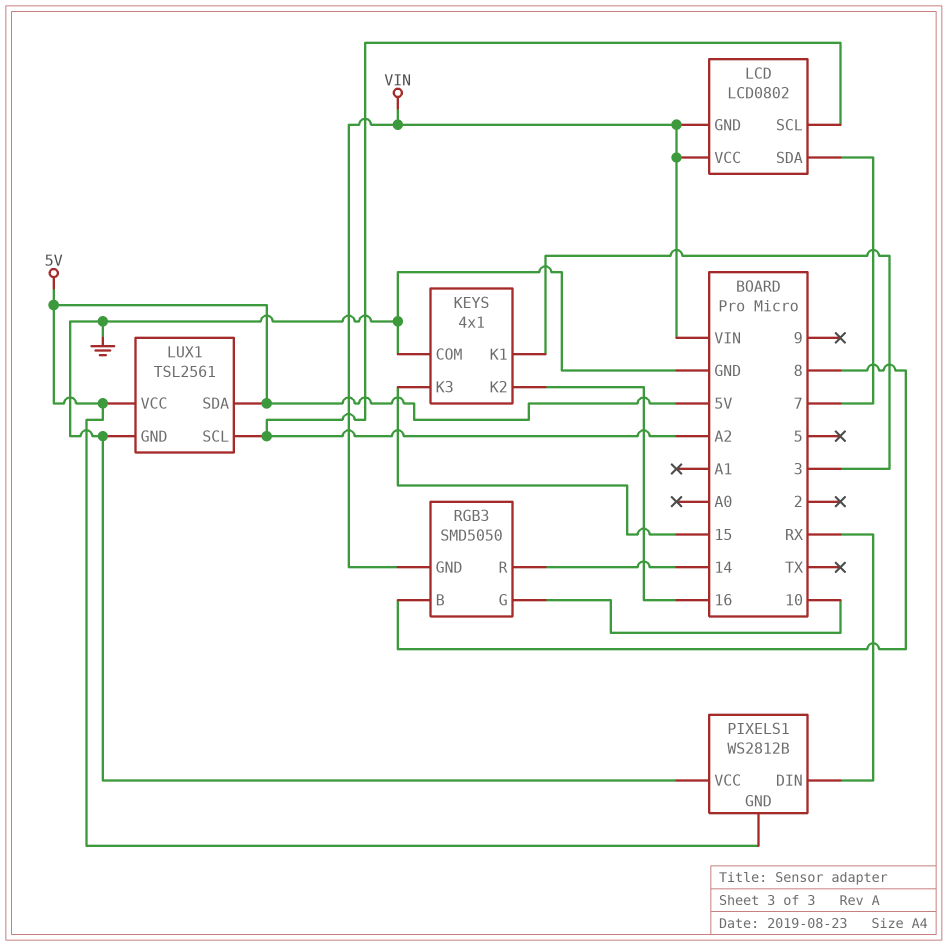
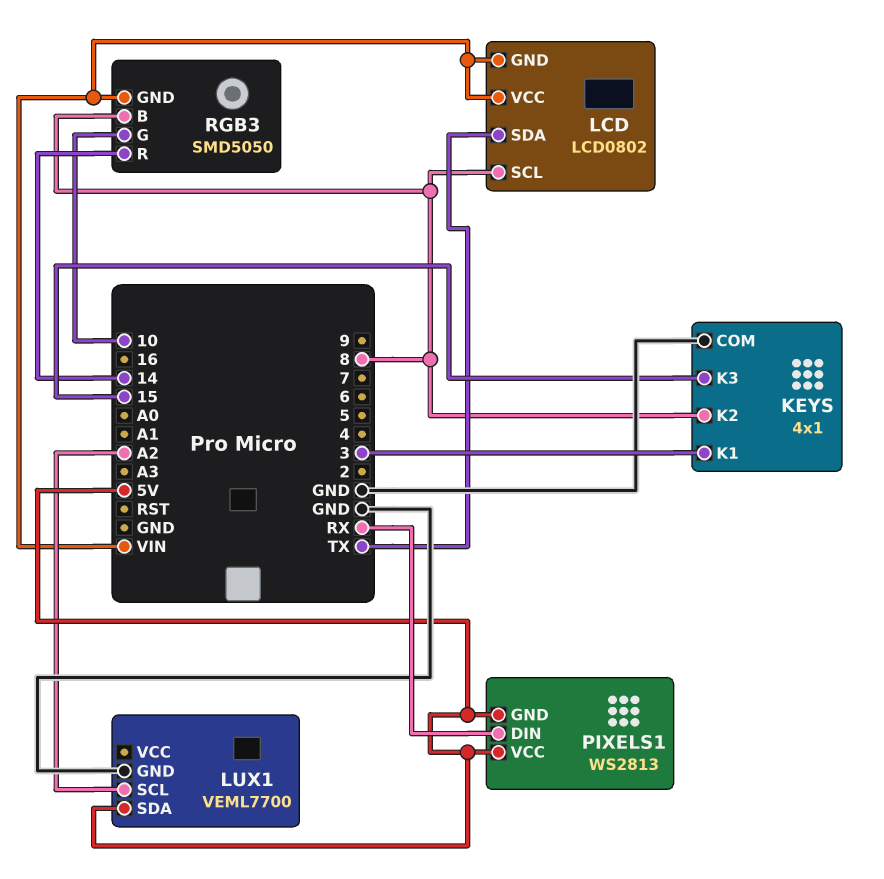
KEYS pin K2: 16 -> 8
LCD pin SCL: A2 -> 8
LCD pin SDA: 7 -> TX
LUX1: TSL2561 -> VEML7700
LUX1 pin VCC: 5V -> none
PIXELS1: WS2812B -> WS2813
PIXELS1 pin VCC: GND -> 5V

